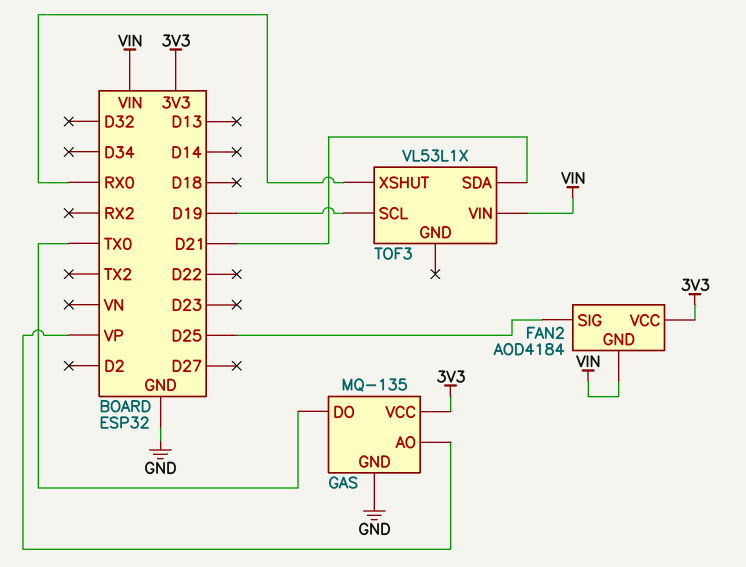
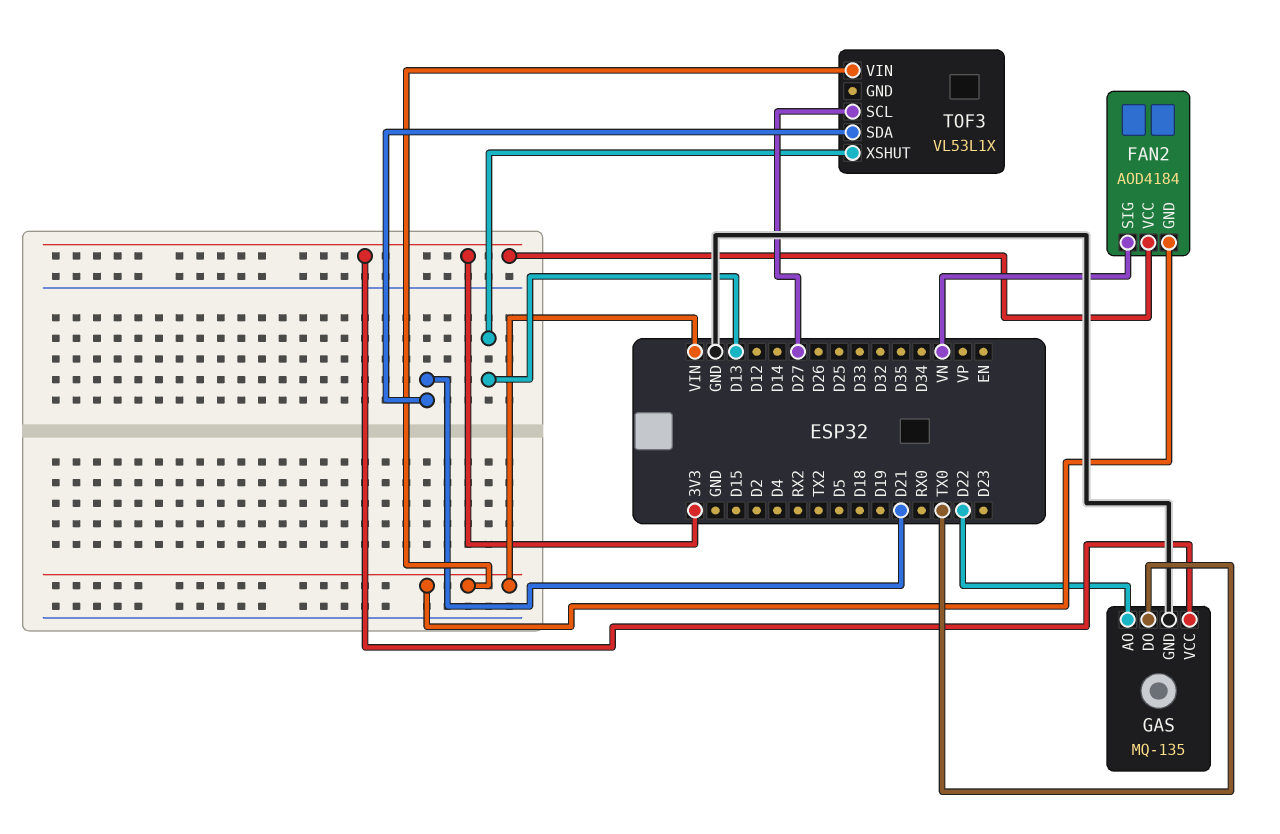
FAN2 pin SIG: D25 -> VN
GAS pin AO: VP -> D22
TOF3 pin SCL: D19 -> D27
TOF3 pin XSHUT: RX0 -> D13

